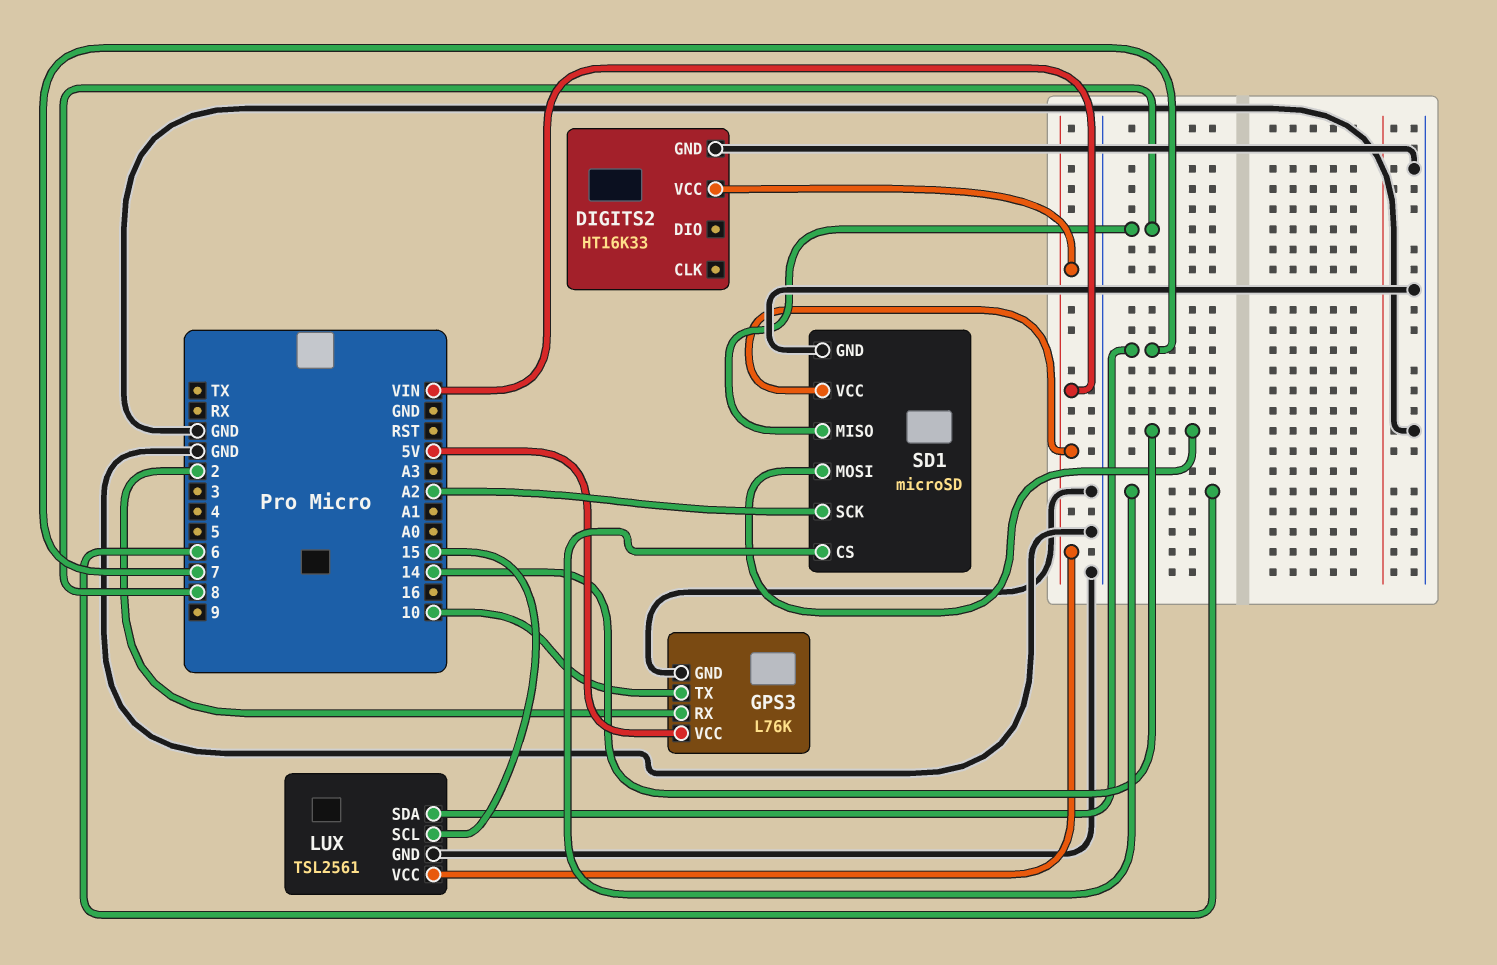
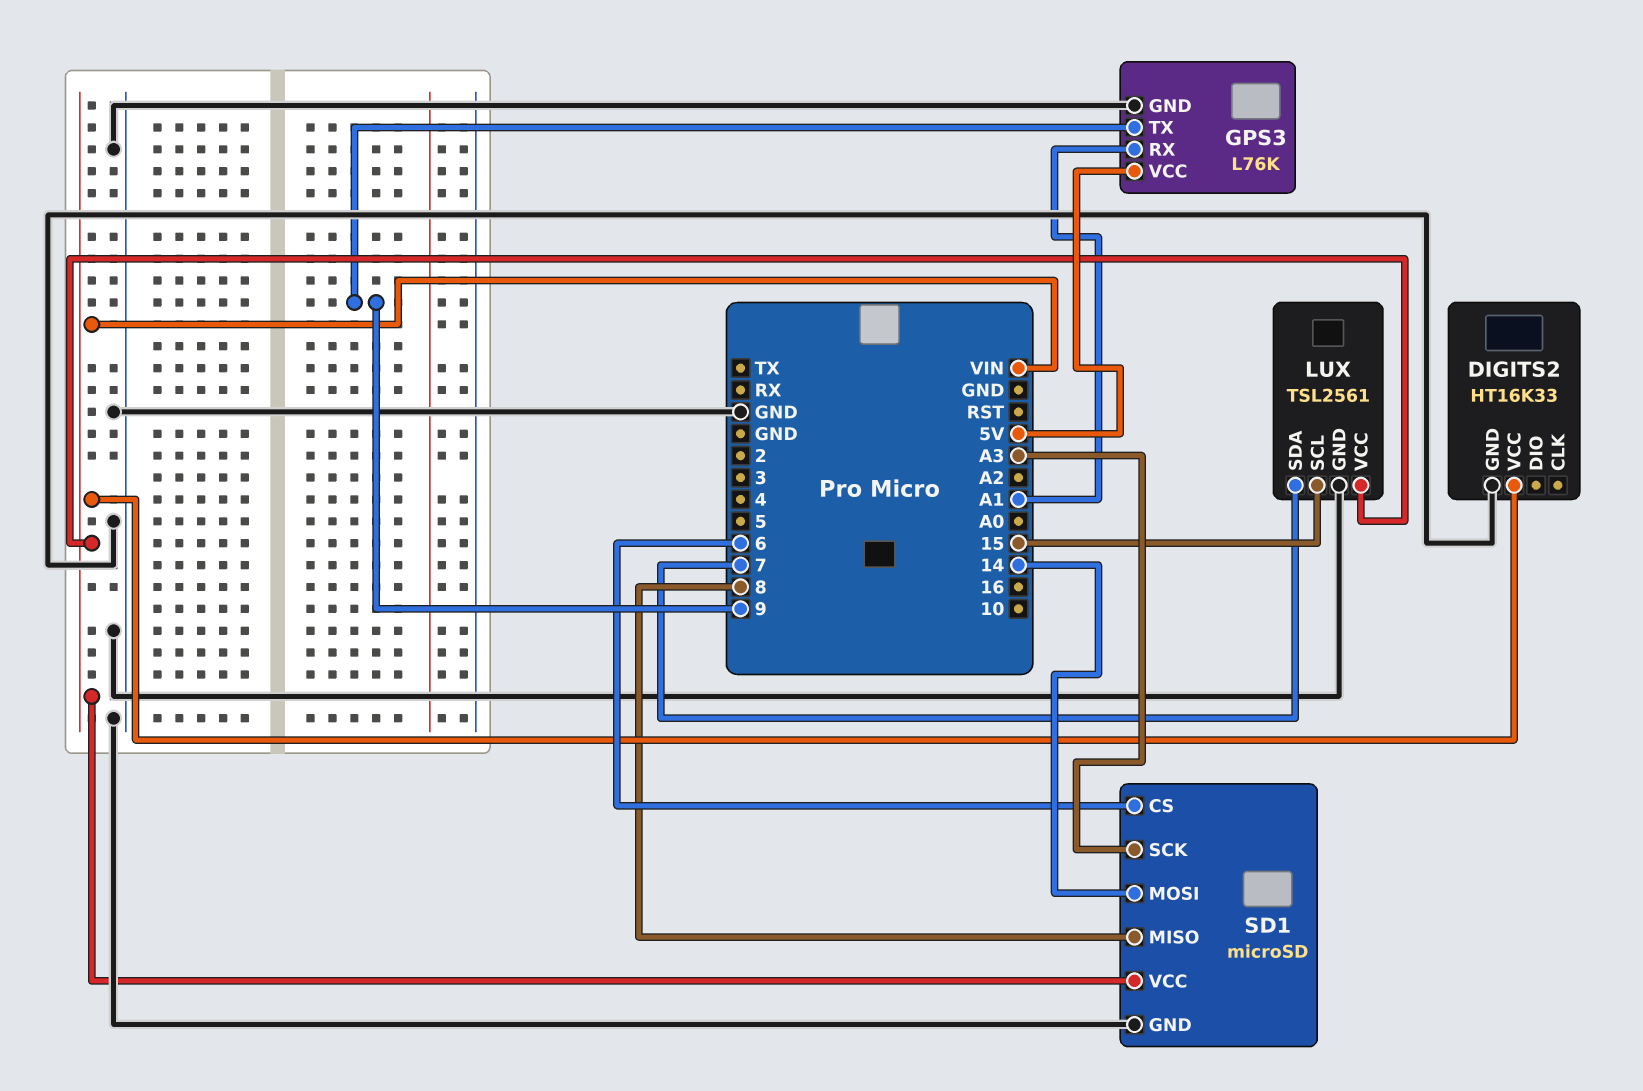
GPS3 pin RX: 2 -> A1
GPS3 pin TX: 10 -> 9
SD1 pin SCK: A2 -> A3

